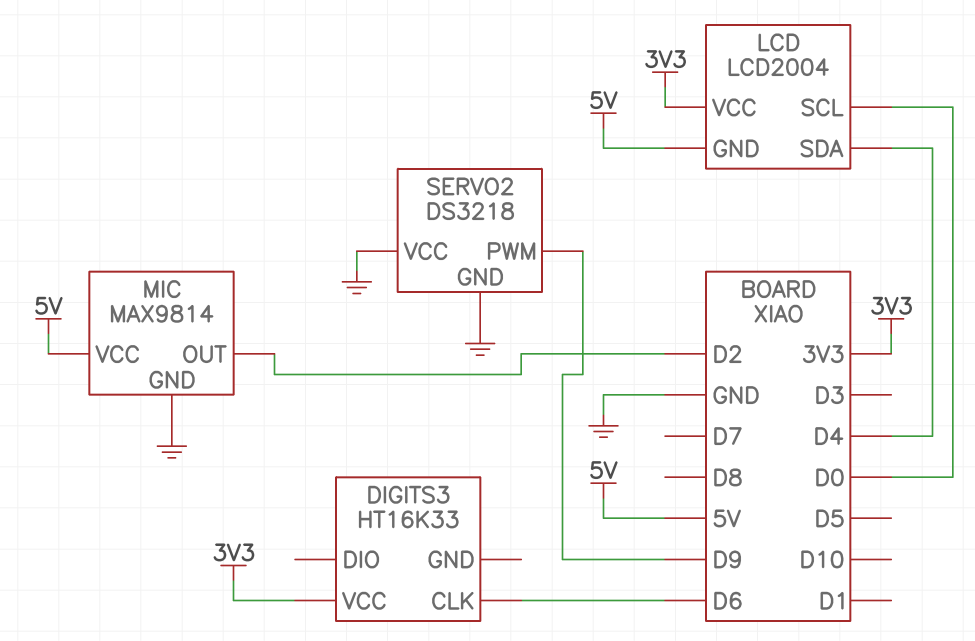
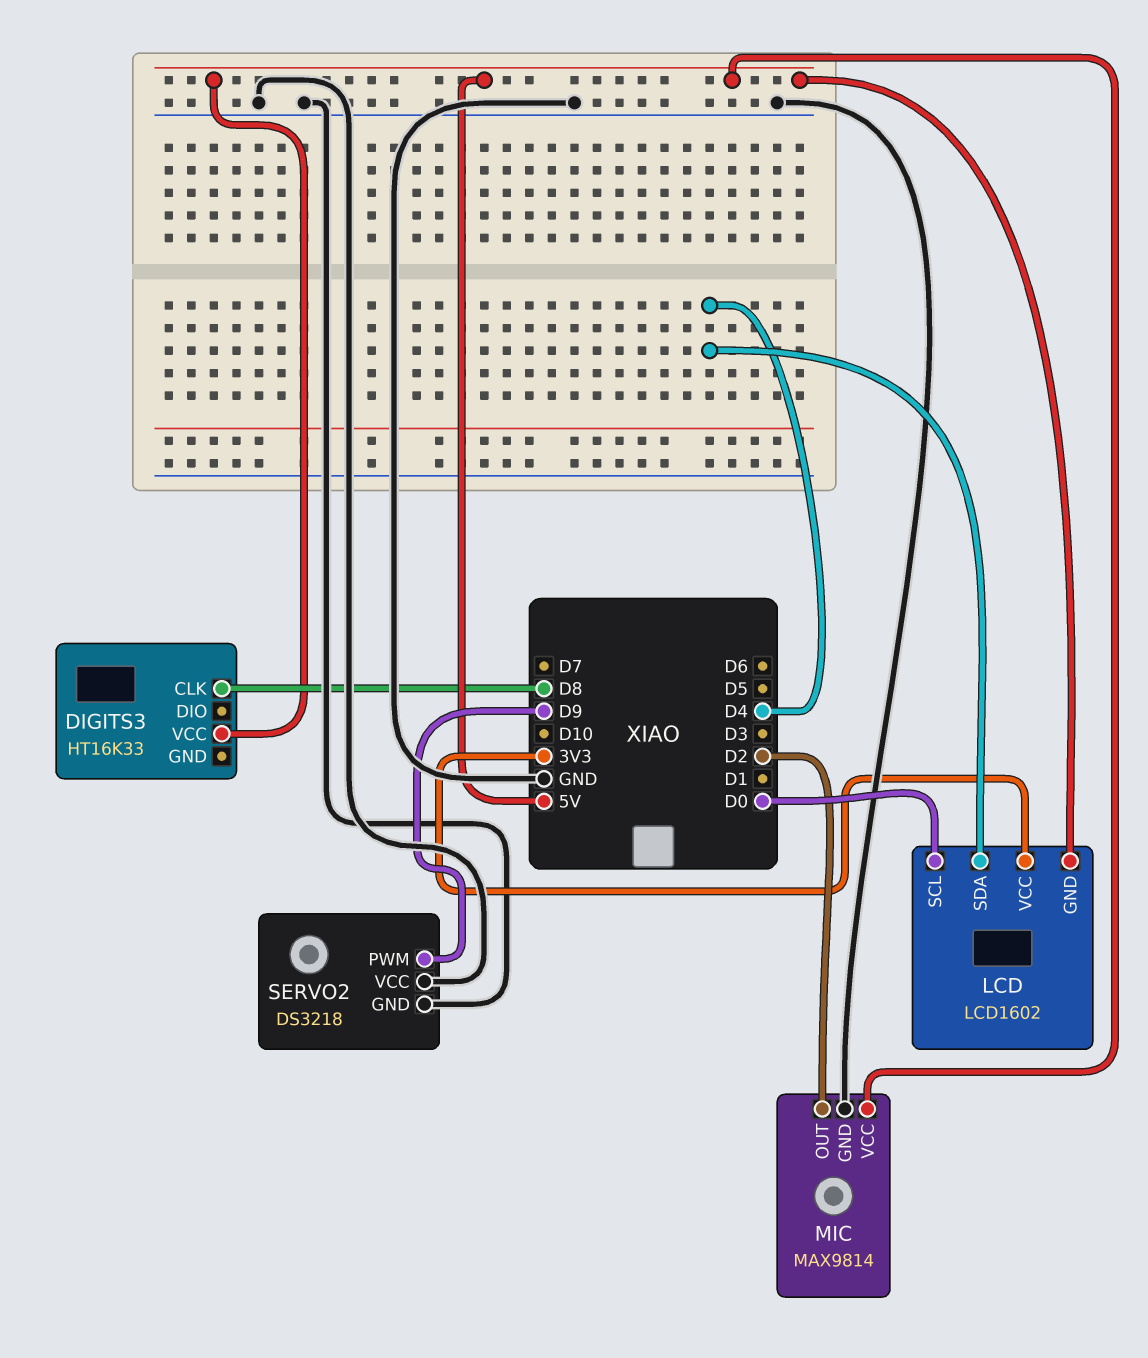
DIGITS3 pin CLK: D6 -> D8
DIGITS3 pin VCC: 3V3 -> 5V
LCD: LCD2004 -> LCD1602

